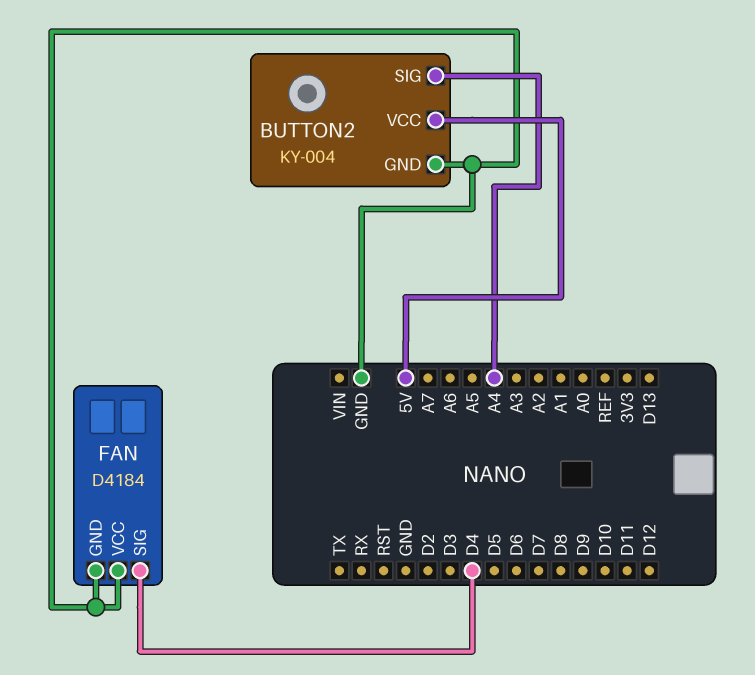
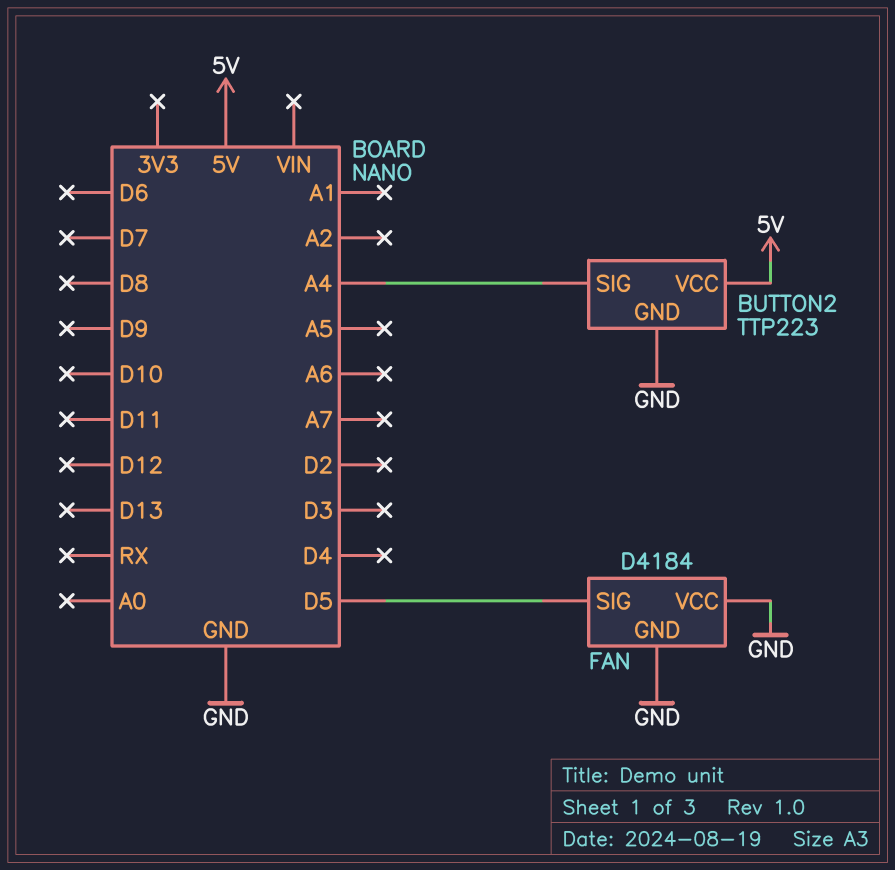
BUTTON2: KY-004 -> TTP223
FAN pin SIG: D4 -> D5

